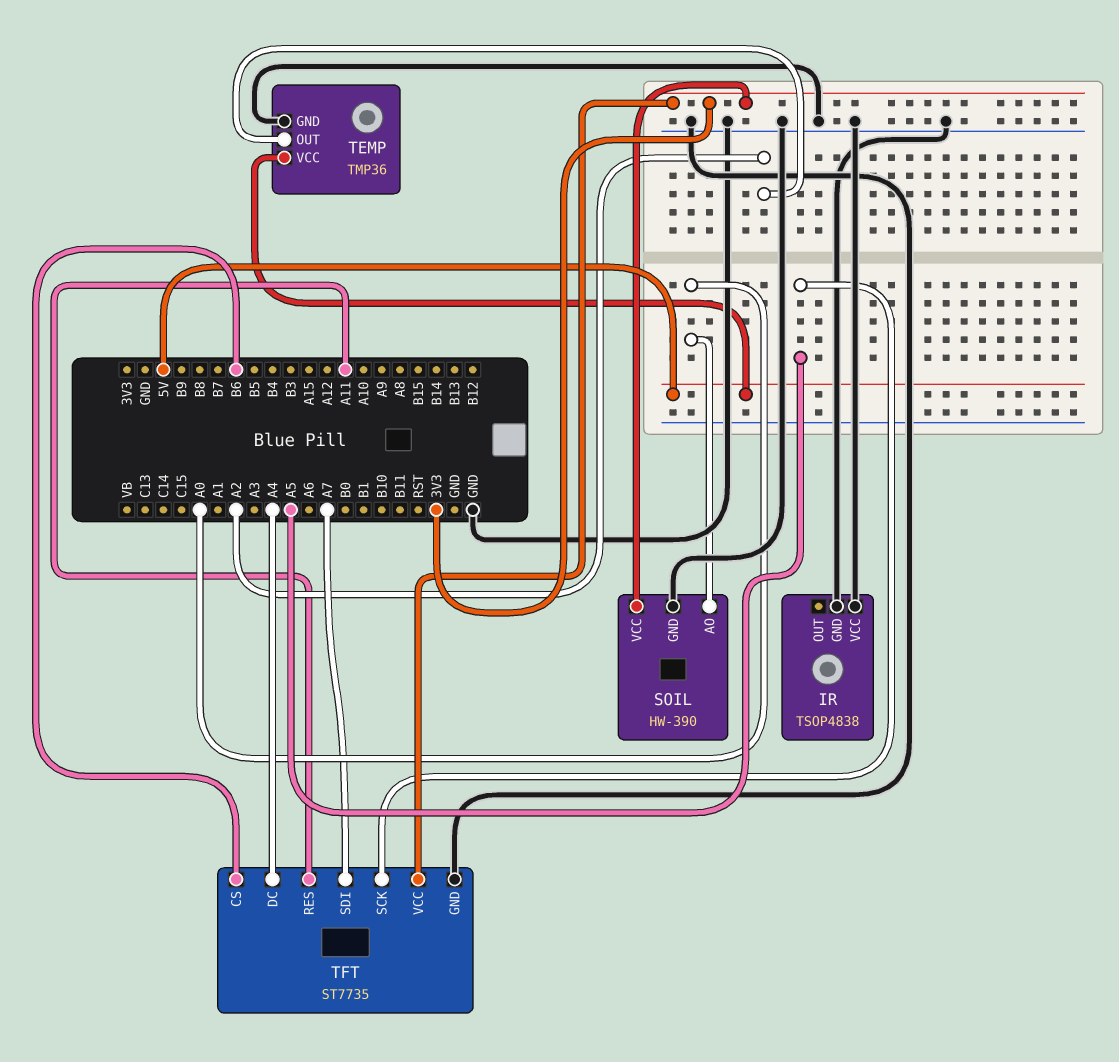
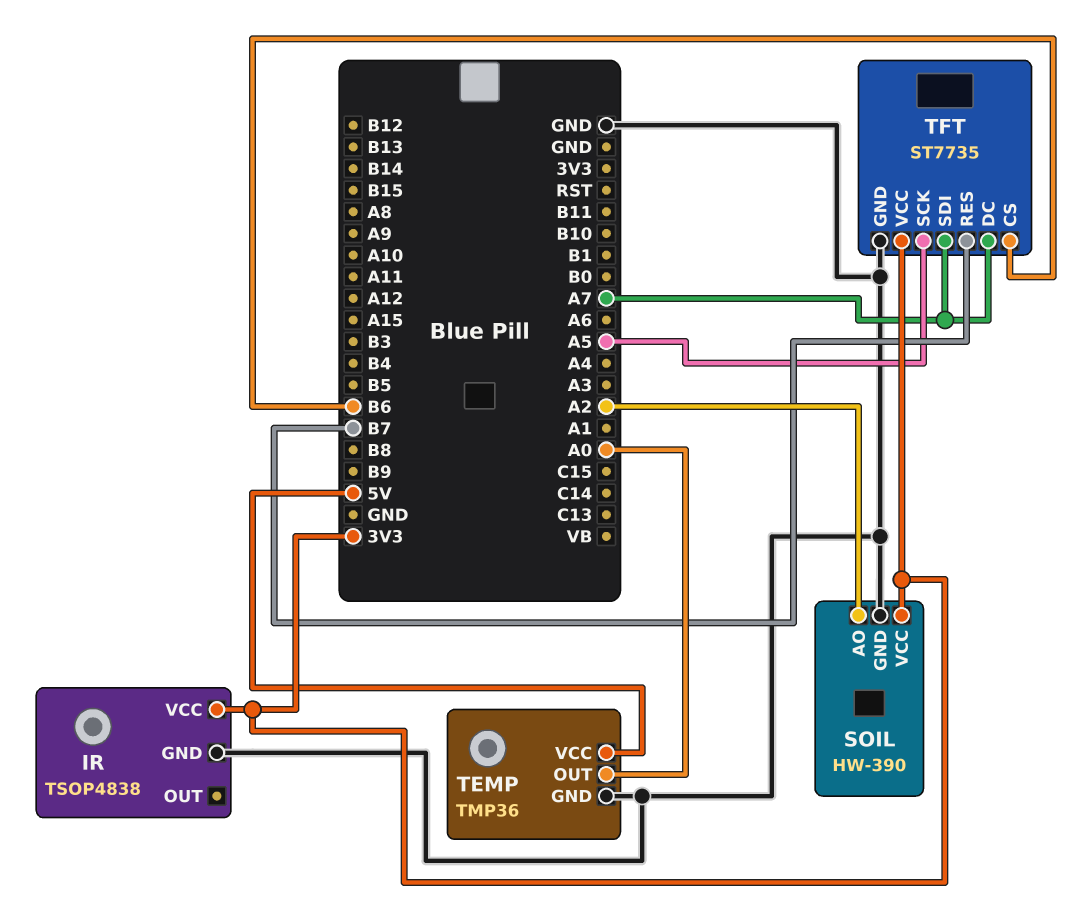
IR pin VCC: GND -> 3V3
SOIL pin AO: A0 -> A2
TEMP pin OUT: A2 -> A0
TFT pin DC: A4 -> A7
TFT pin RES: A11 -> B7

